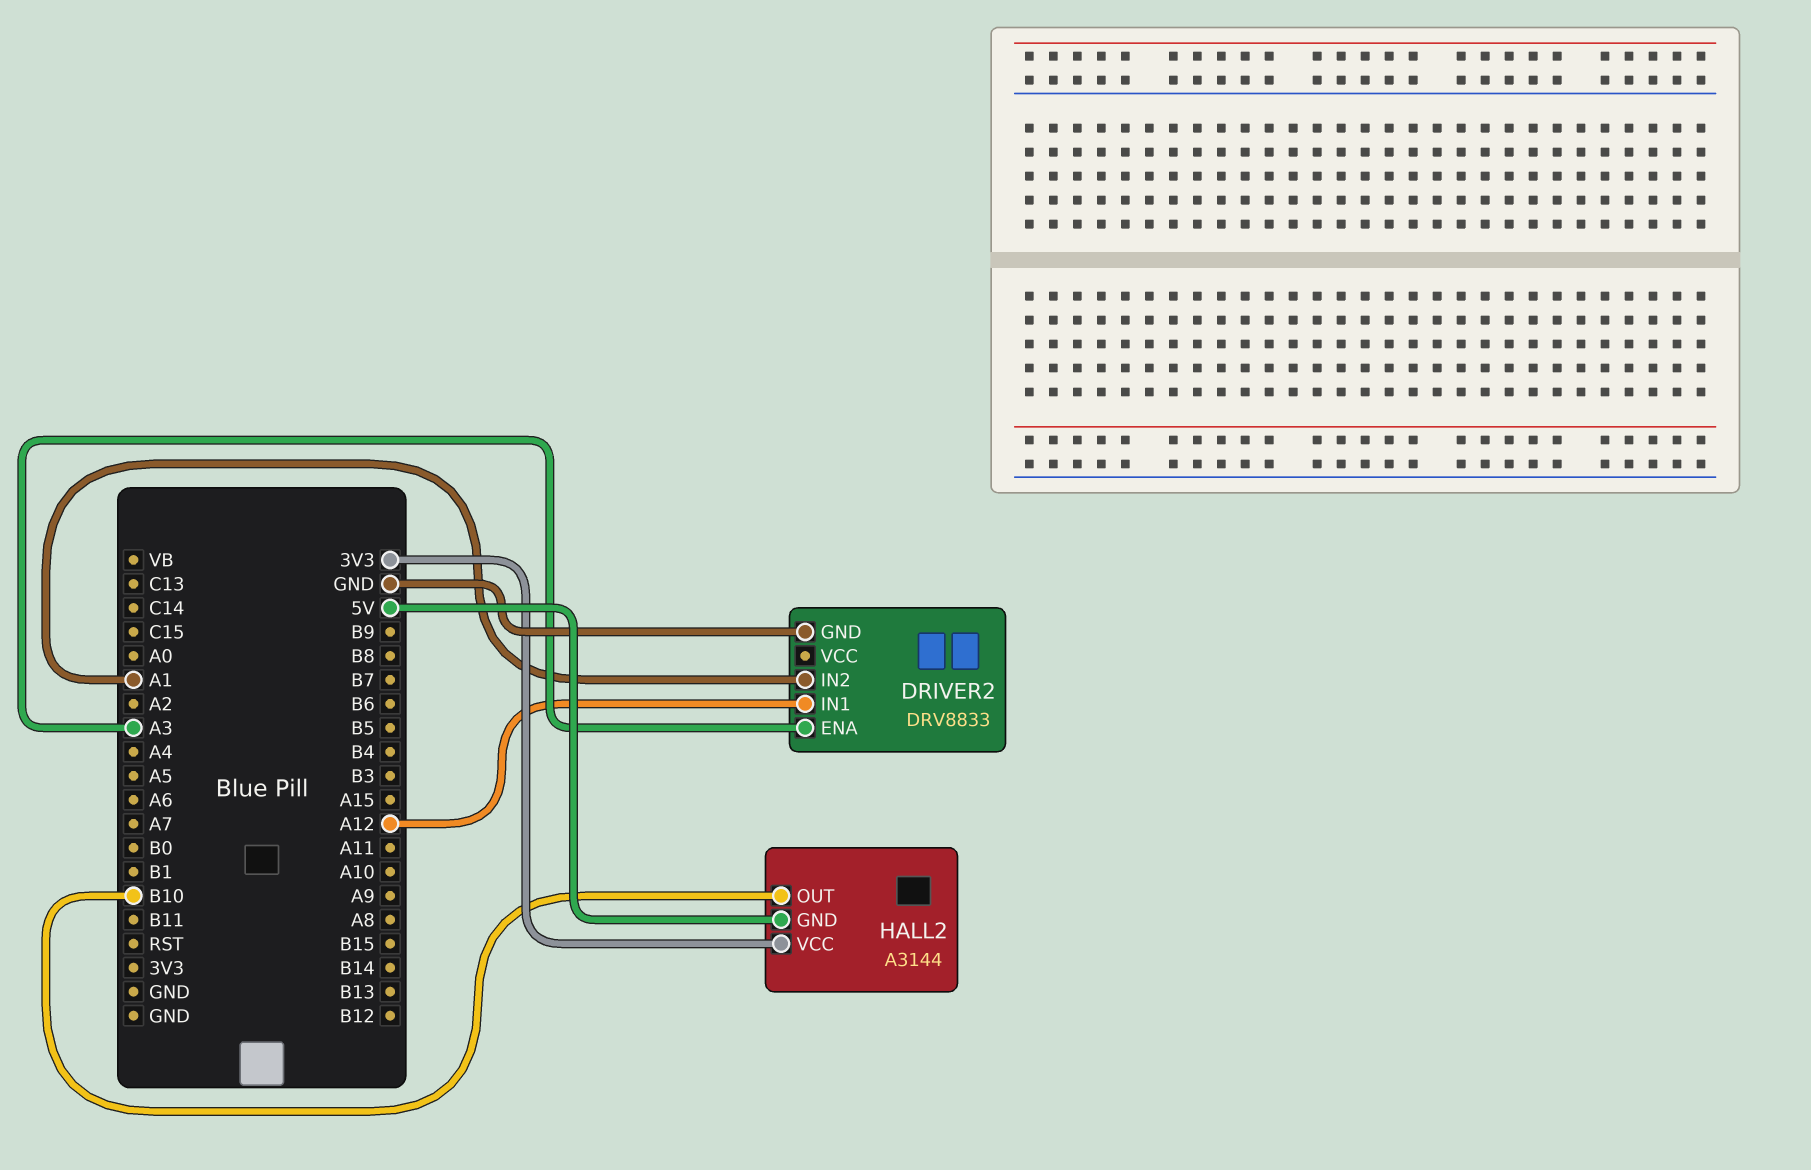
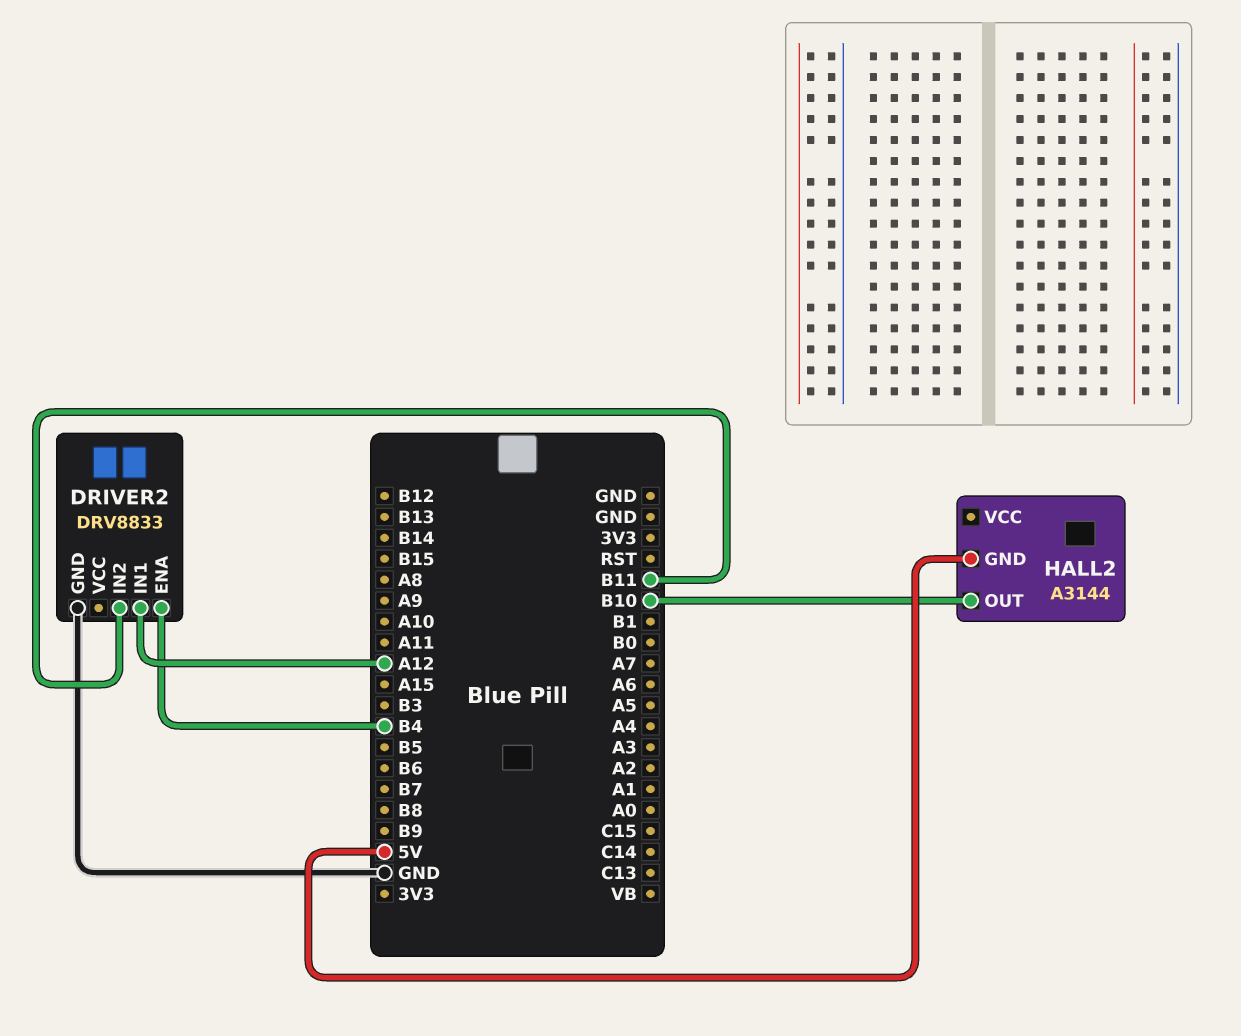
DRIVER2 pin ENA: A3 -> B4
DRIVER2 pin IN2: A1 -> B11
HALL2 pin VCC: 3V3 -> none

